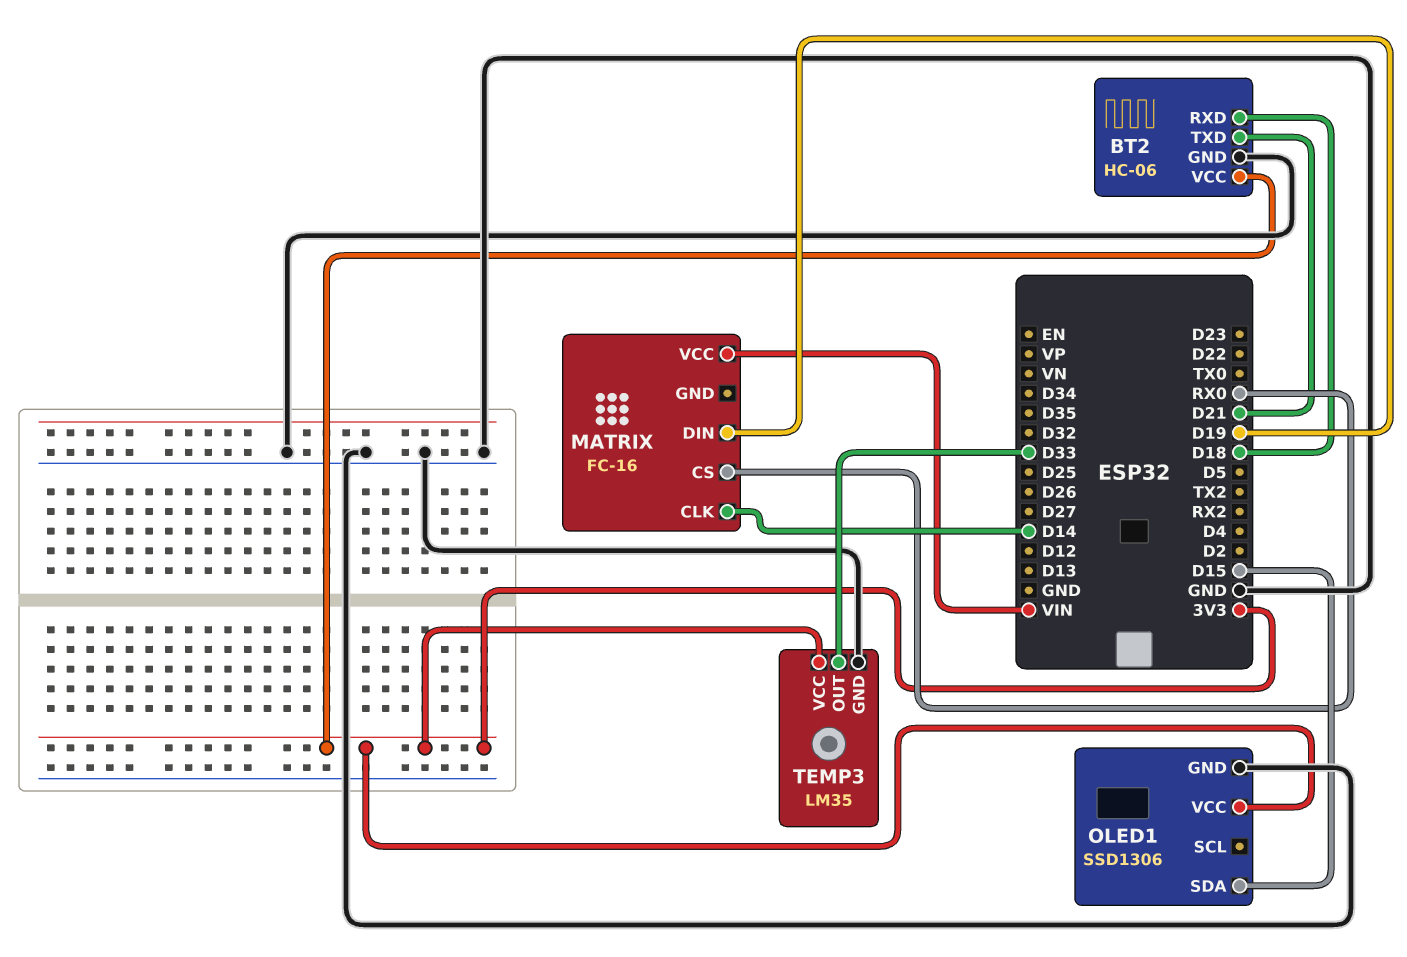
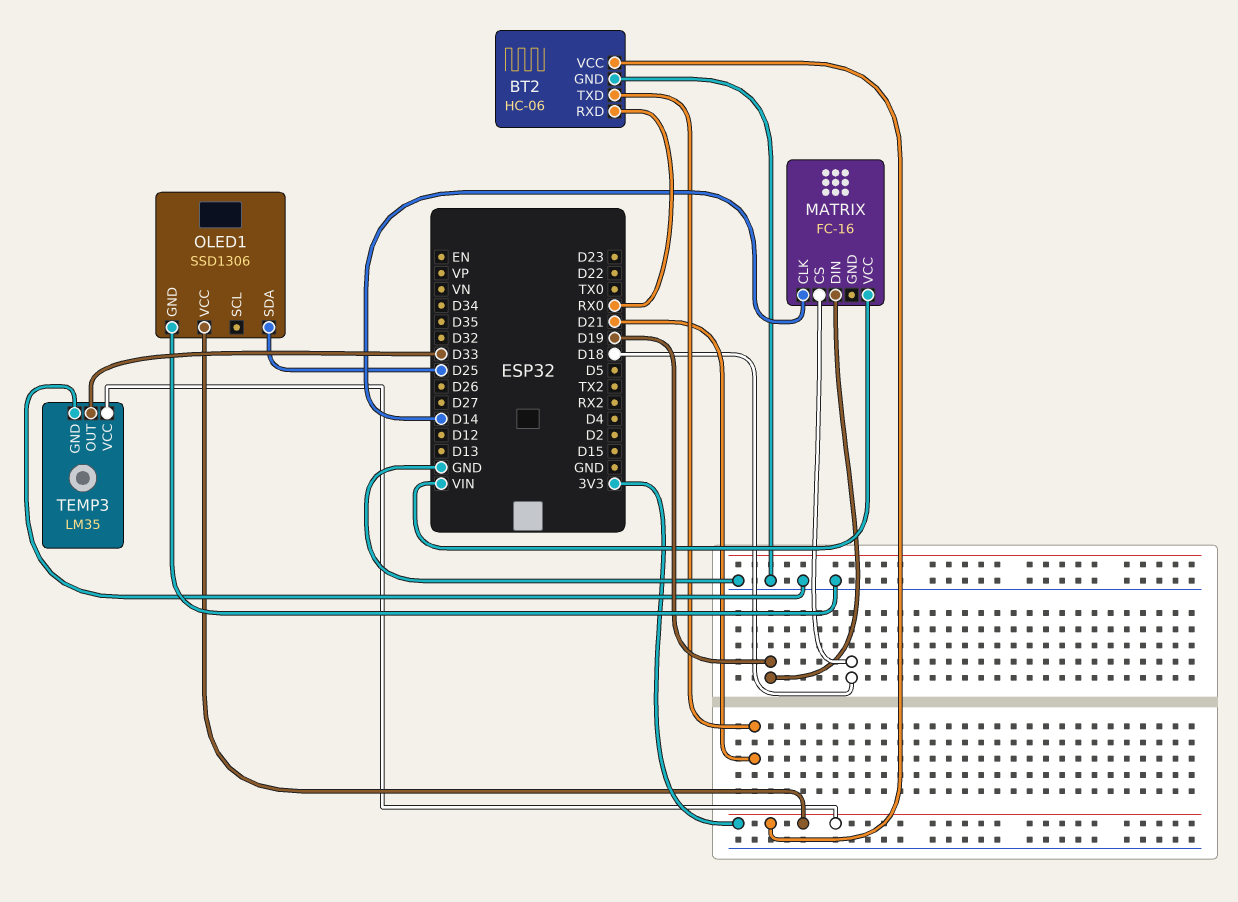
BT2 pin RXD: D18 -> RX0
MATRIX pin CS: RX0 -> D18
OLED1 pin SDA: D15 -> D25

